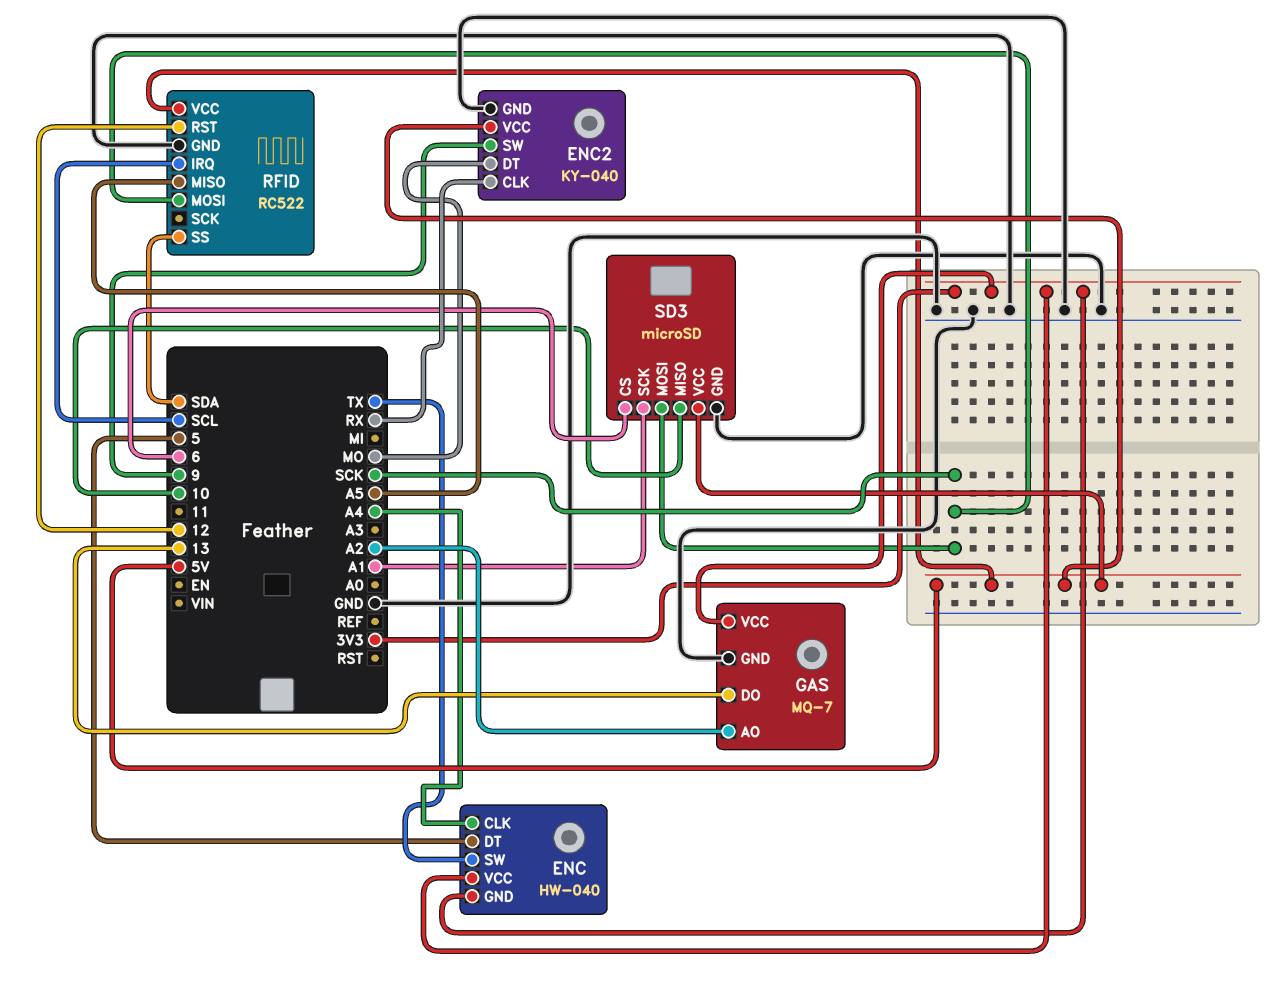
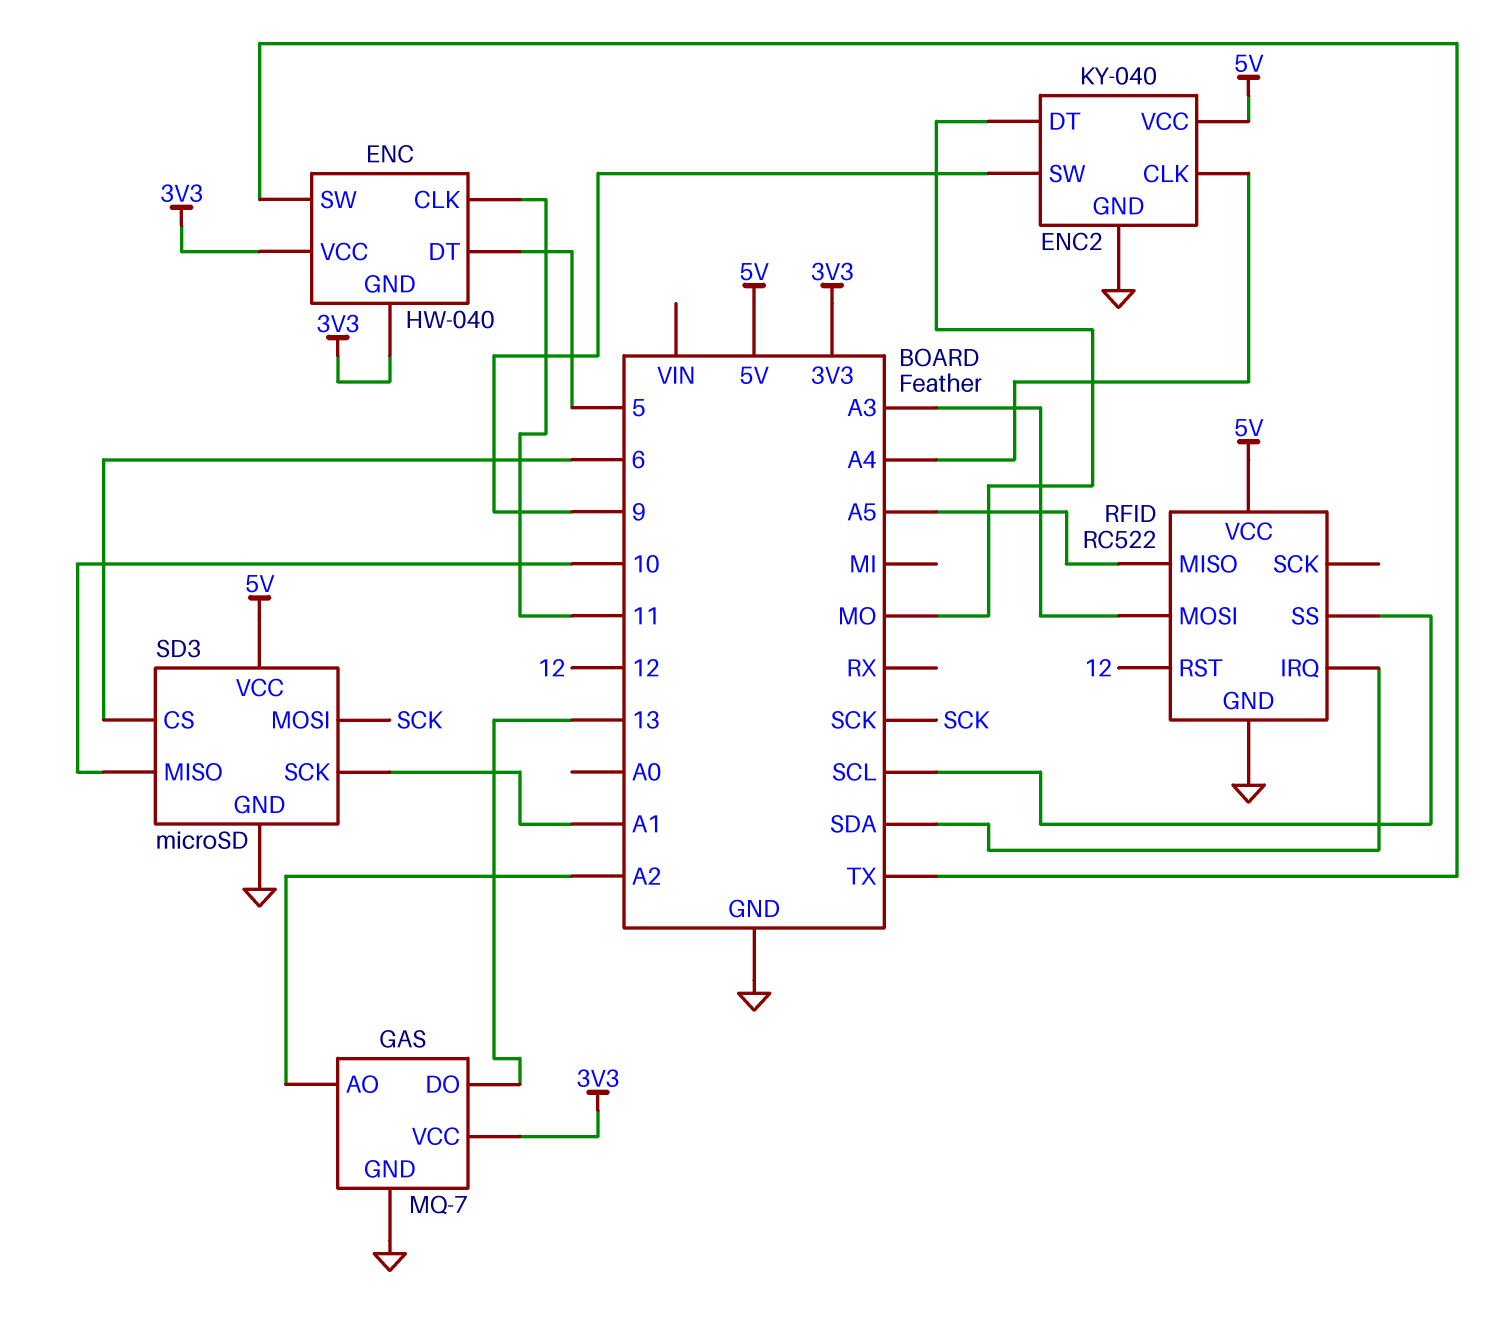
ENC pin CLK: A4 -> 11
ENC2 pin CLK: RX -> A4
RFID pin IRQ: SCL -> SDA
RFID pin MOSI: SCK -> A3
RFID pin SS: SDA -> SCL

